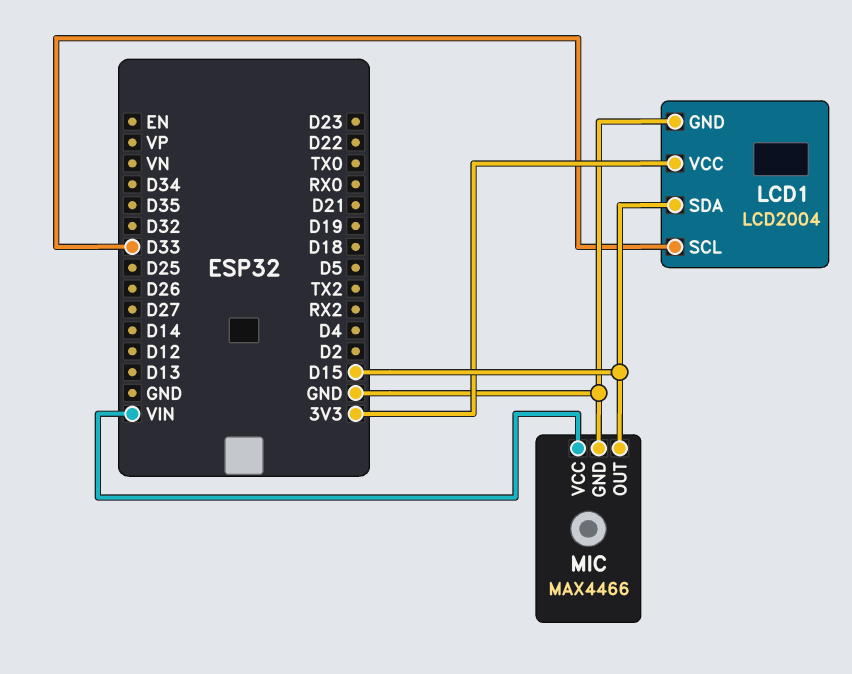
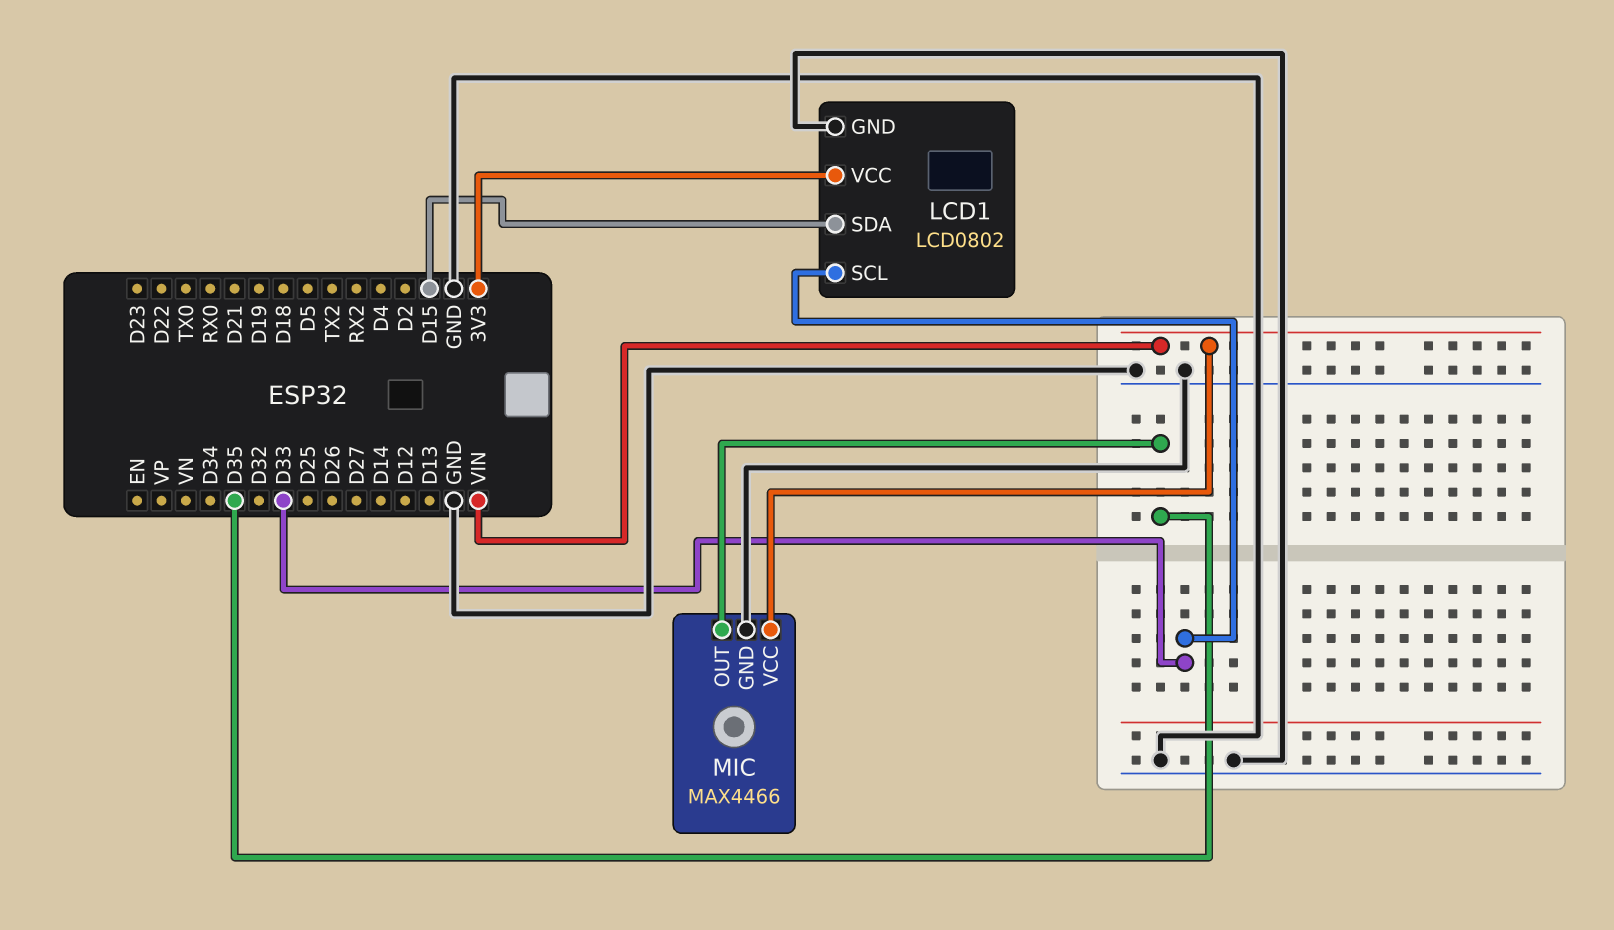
LCD1: LCD2004 -> LCD0802
MIC pin OUT: D15 -> D35

